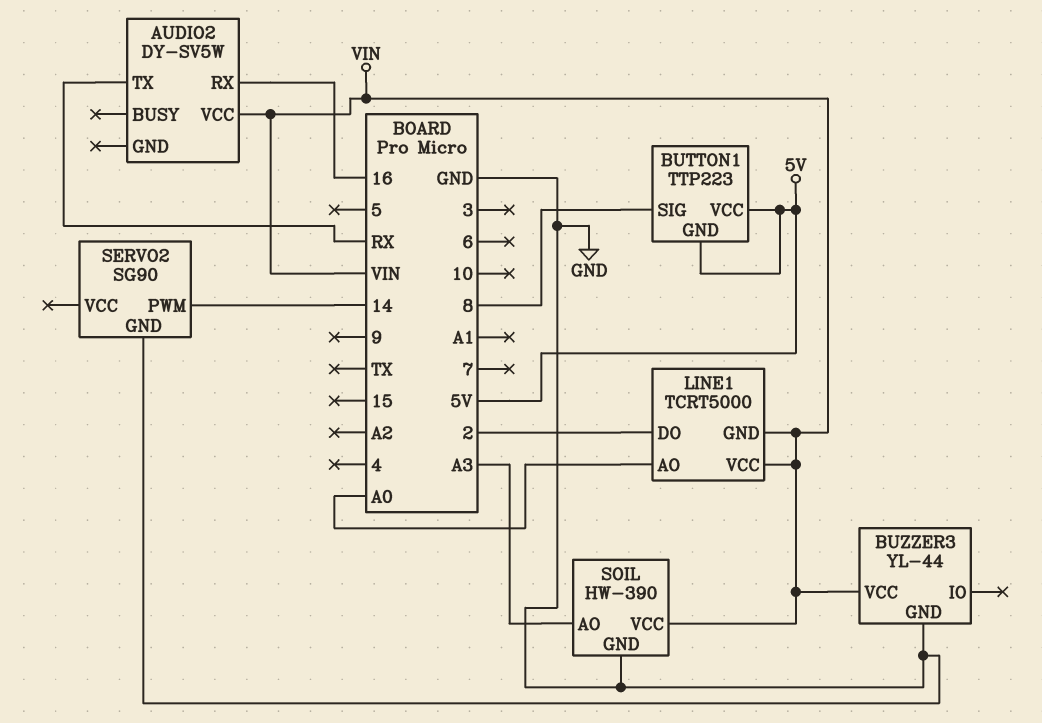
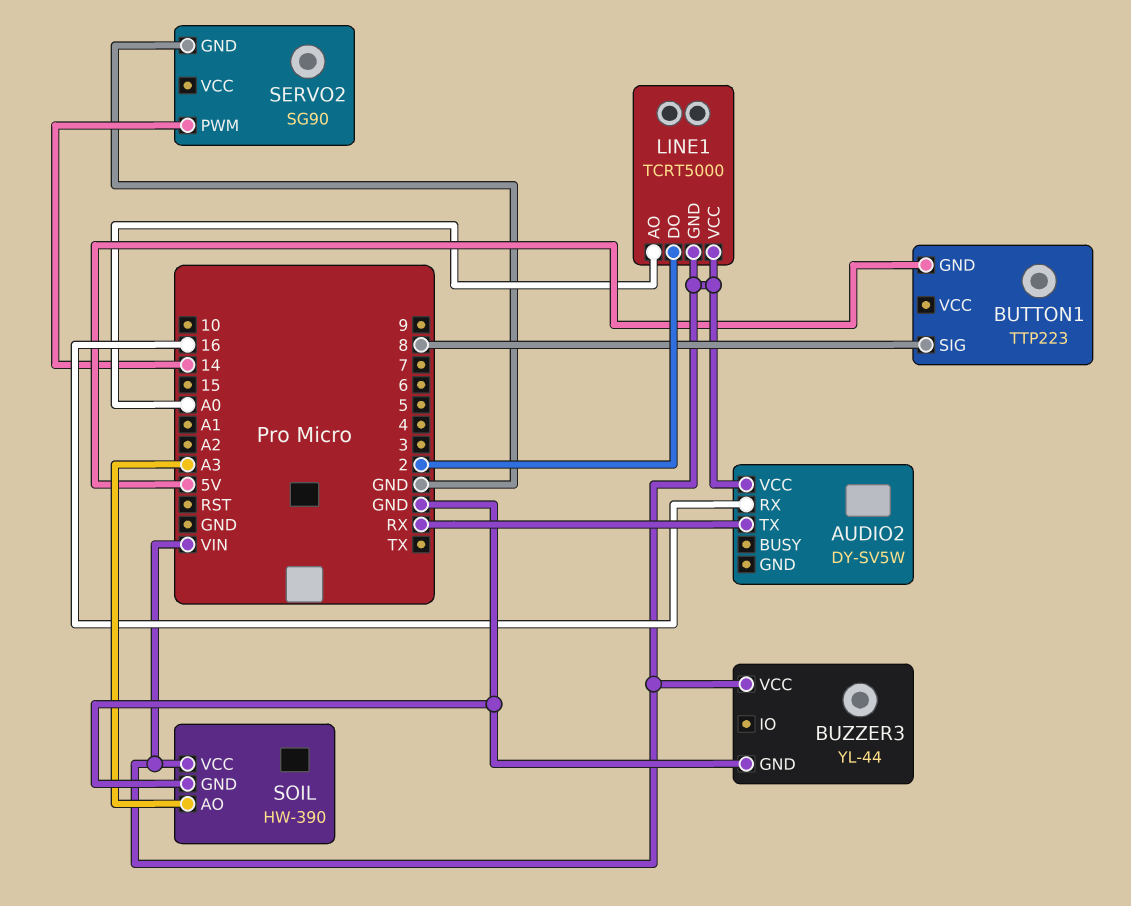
BUTTON1 pin VCC: 5V -> none

